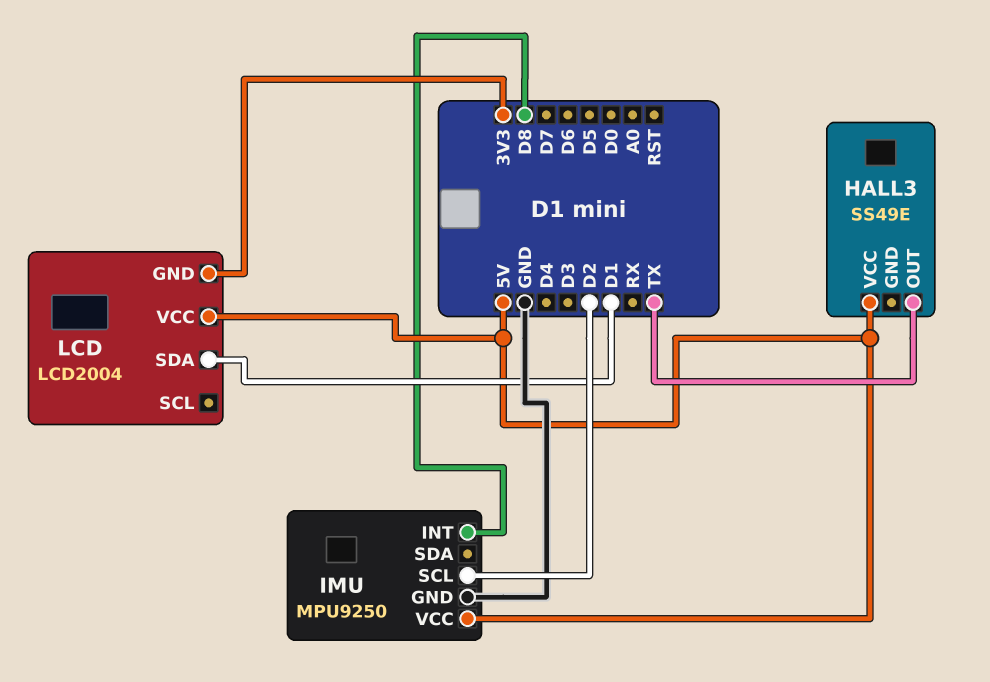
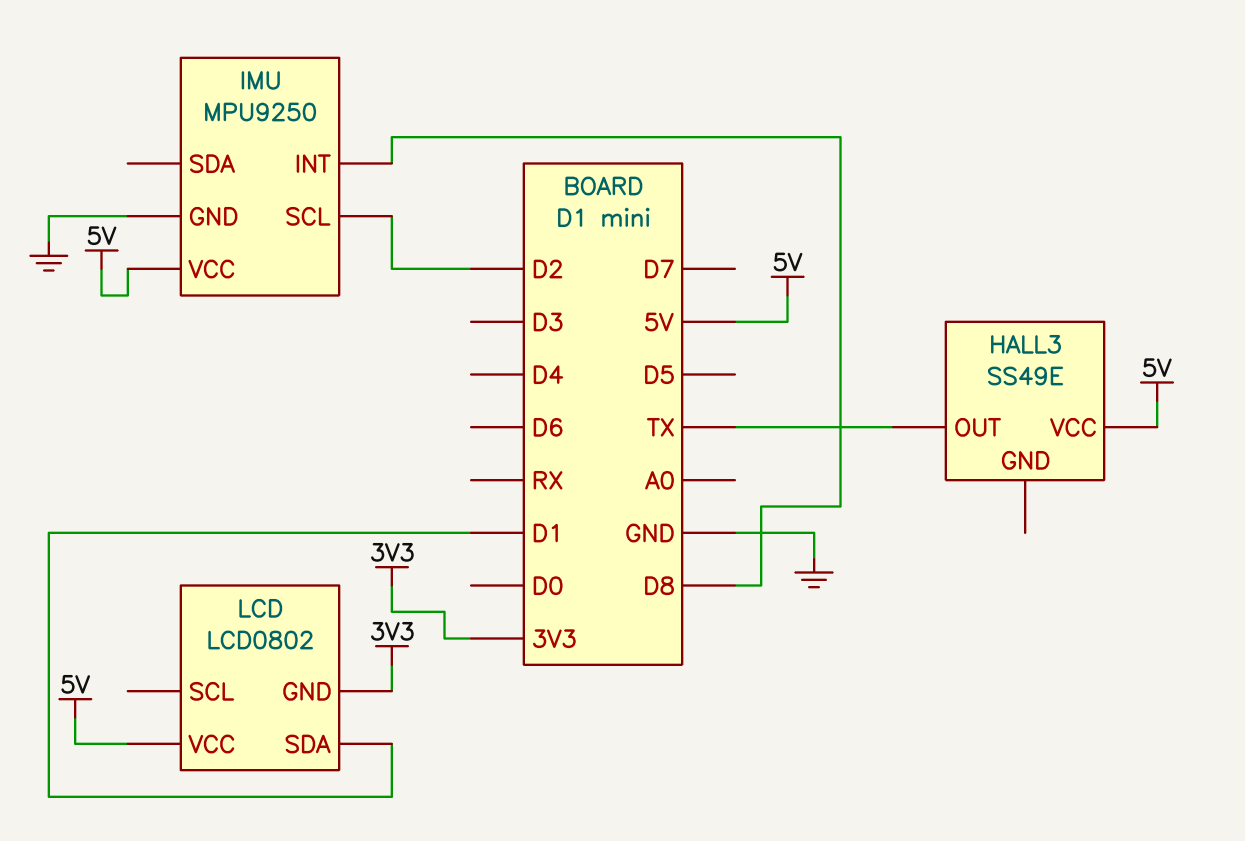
LCD: LCD2004 -> LCD0802

